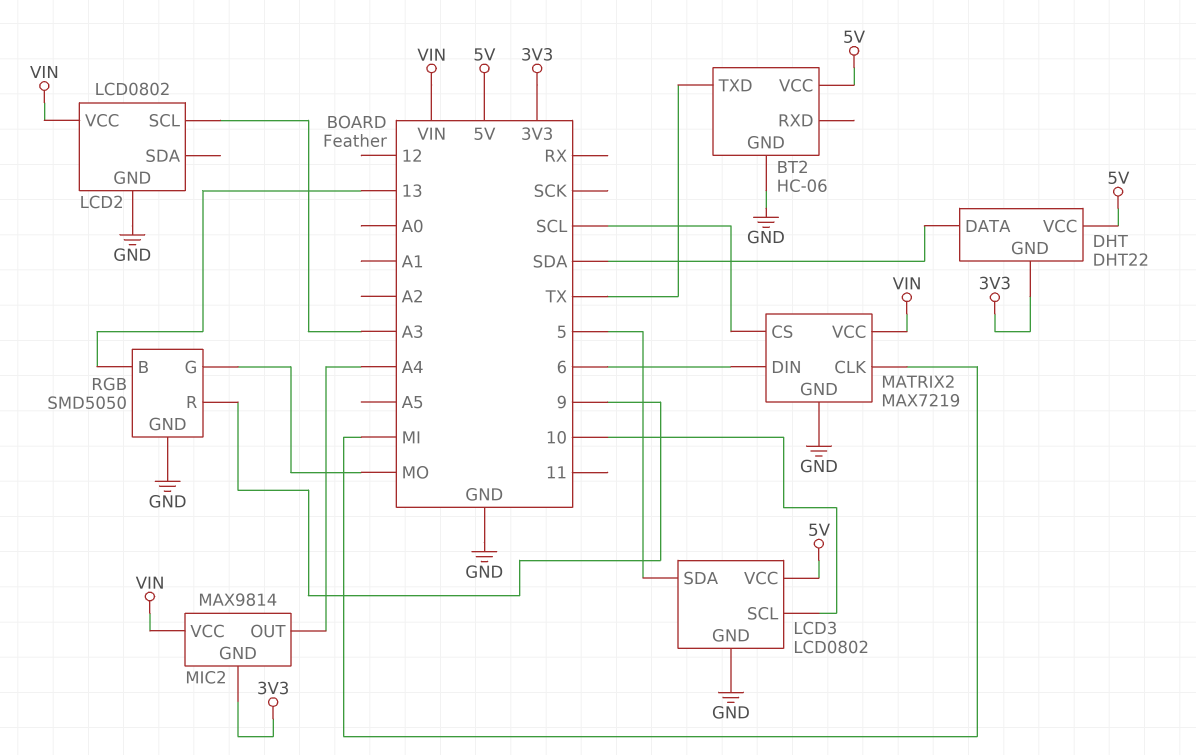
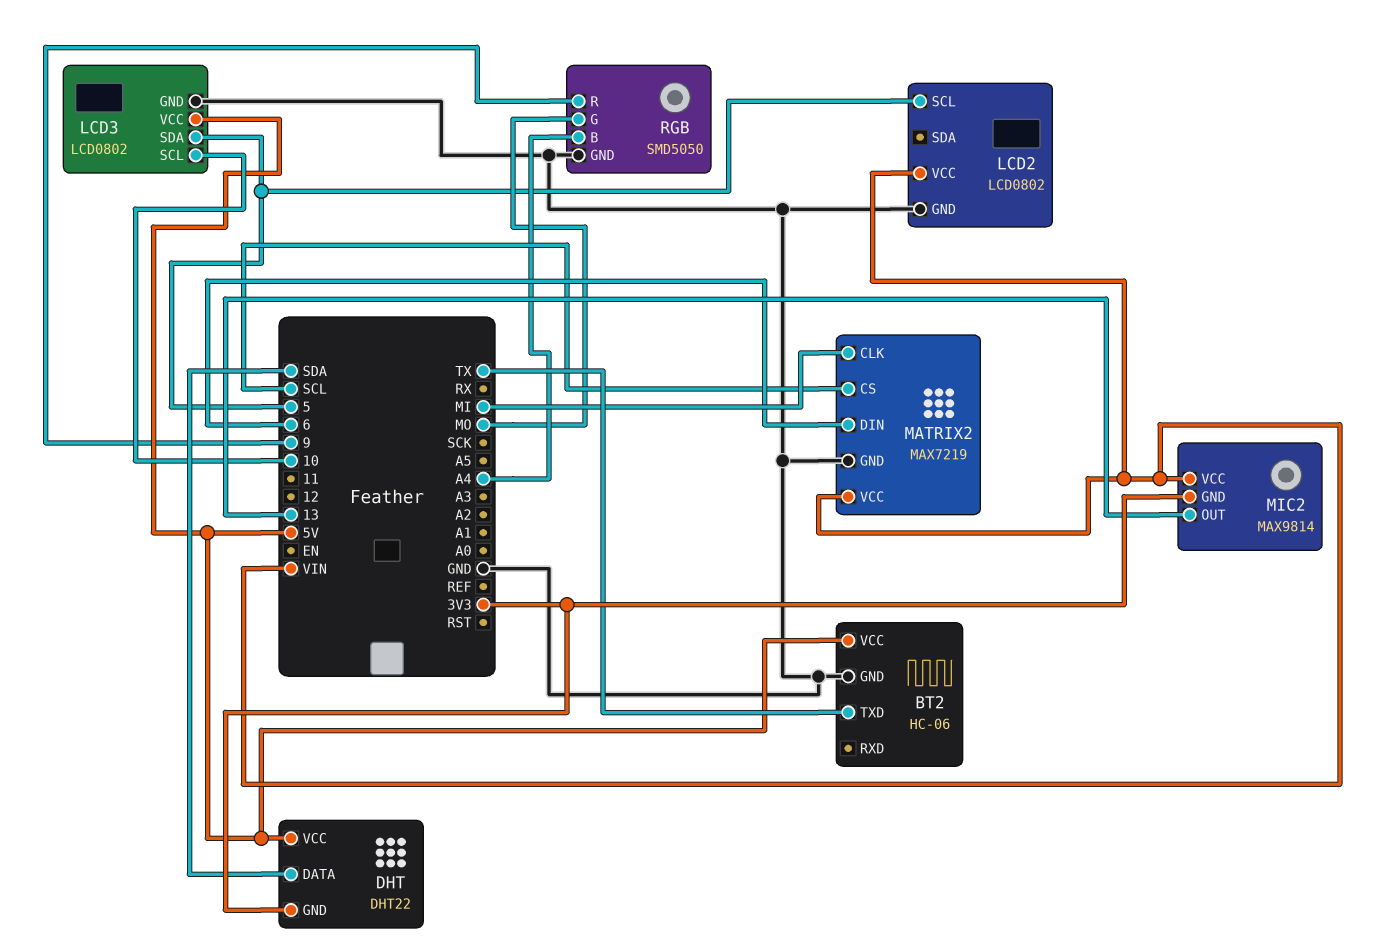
LCD2 pin SCL: A3 -> 5
MIC2 pin OUT: A4 -> 13
RGB pin B: 13 -> A4

